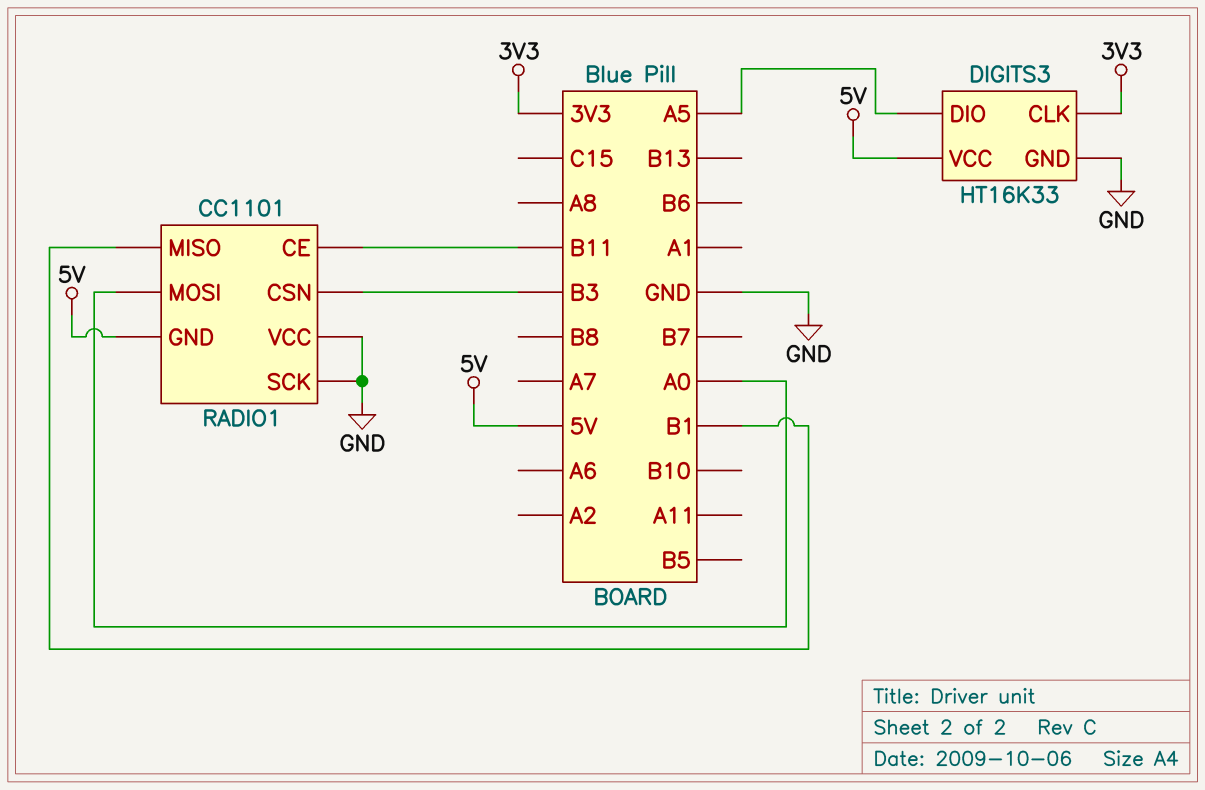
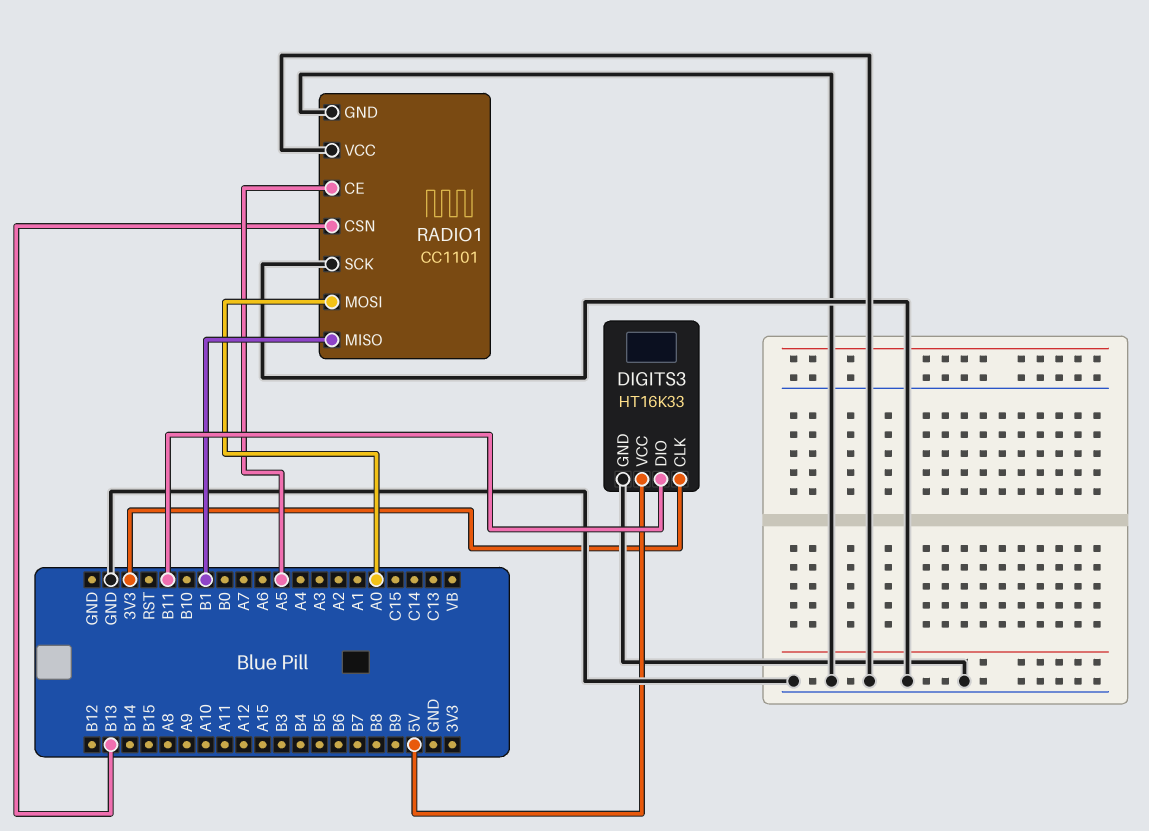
DIGITS3 pin DIO: A5 -> B11
RADIO1 pin CE: B11 -> A5
RADIO1 pin CSN: B3 -> B13
RADIO1 pin GND: 5V -> GND

